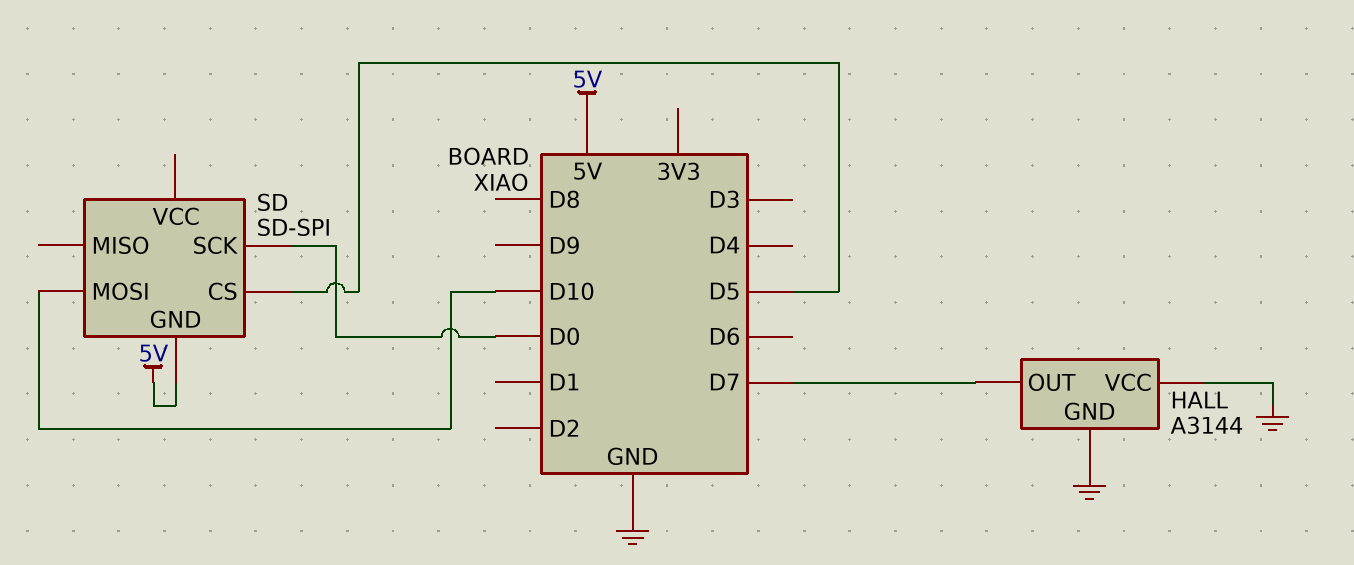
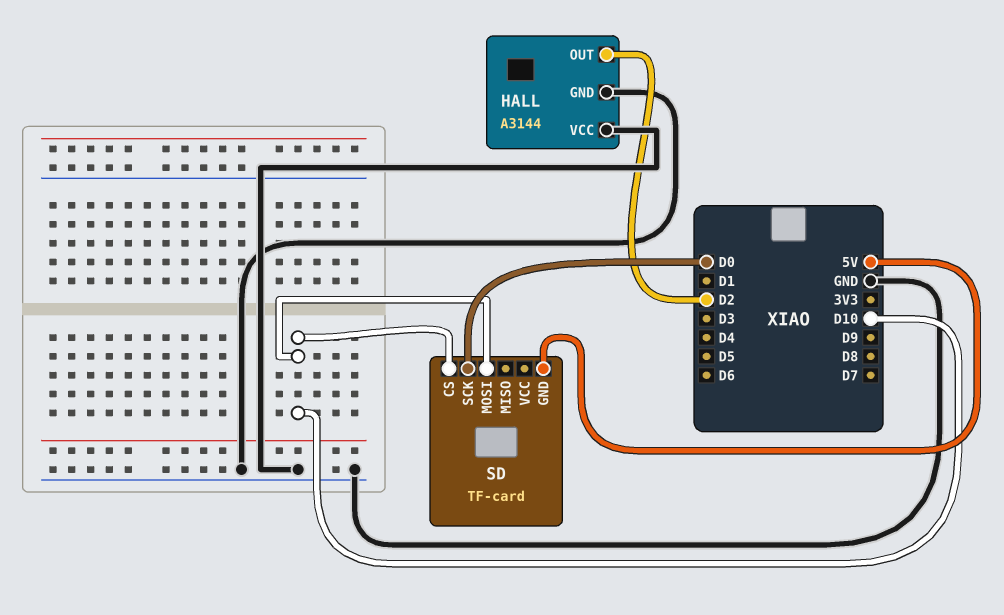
HALL pin OUT: D7 -> D2
SD: SD-SPI -> TF-card
SD pin CS: D5 -> D10

